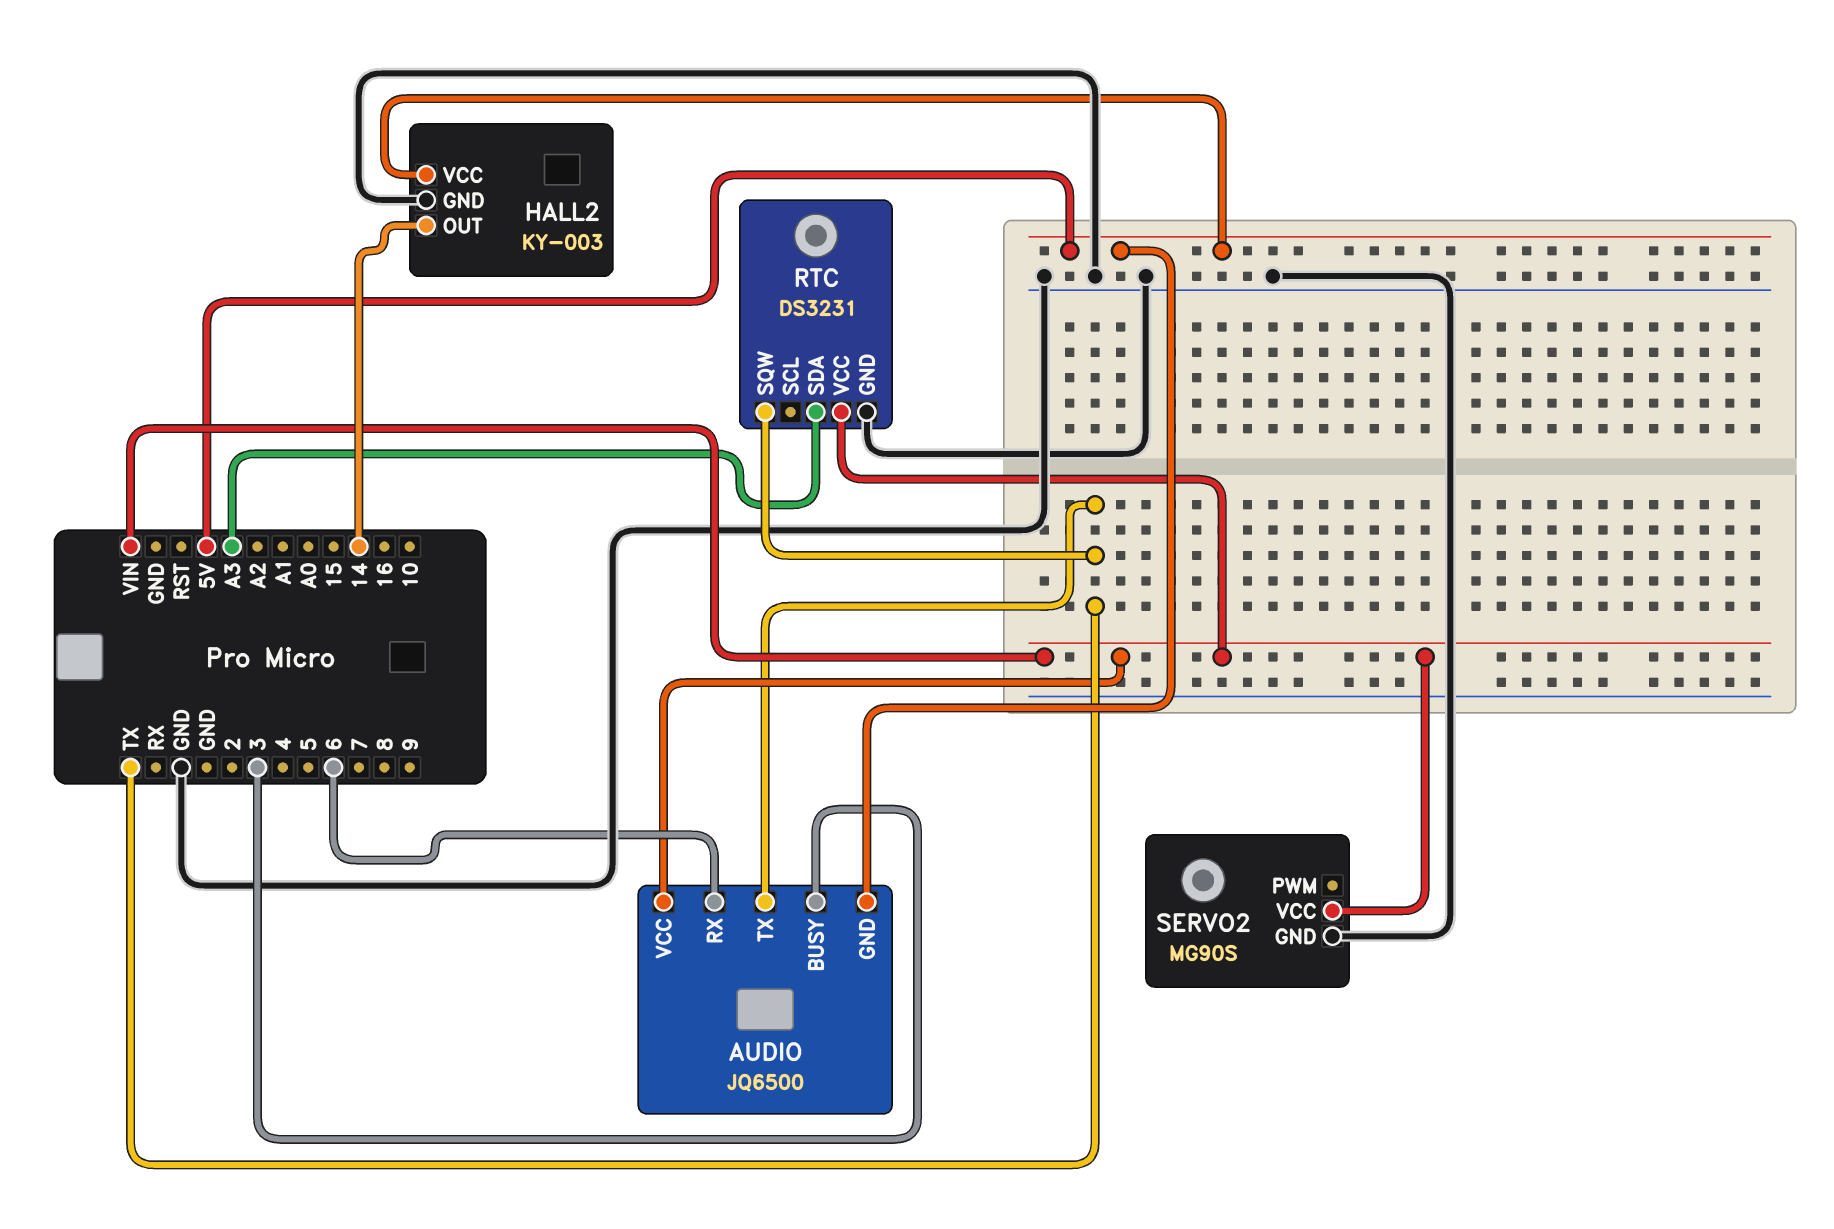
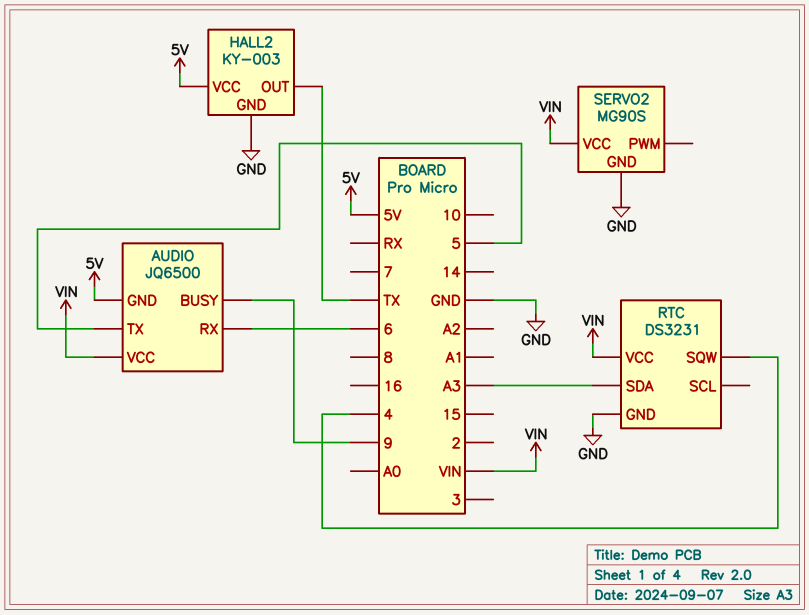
AUDIO pin BUSY: 3 -> 9
AUDIO pin TX: TX -> 5
HALL2 pin OUT: 14 -> TX
RTC pin SQW: TX -> 4

